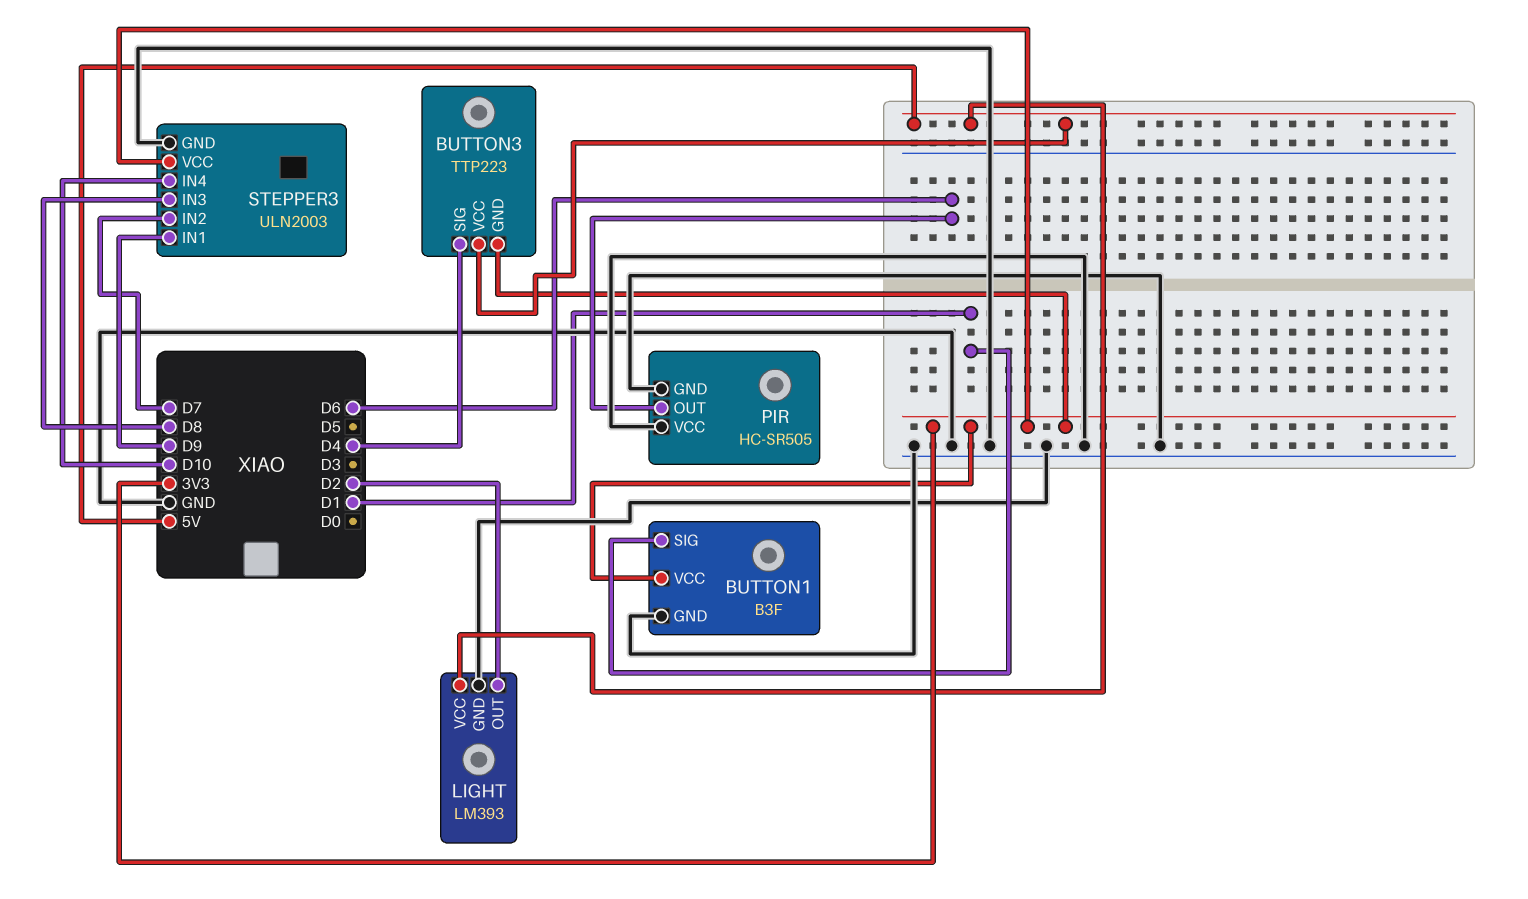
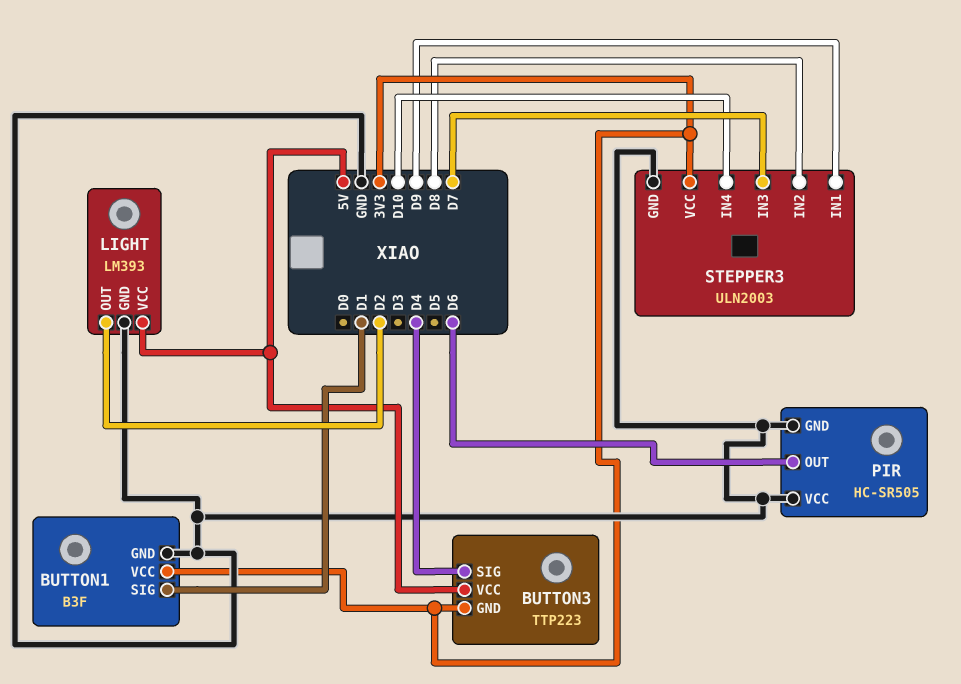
STEPPER3 pin IN2: D7 -> D8
STEPPER3 pin IN3: D8 -> D7

